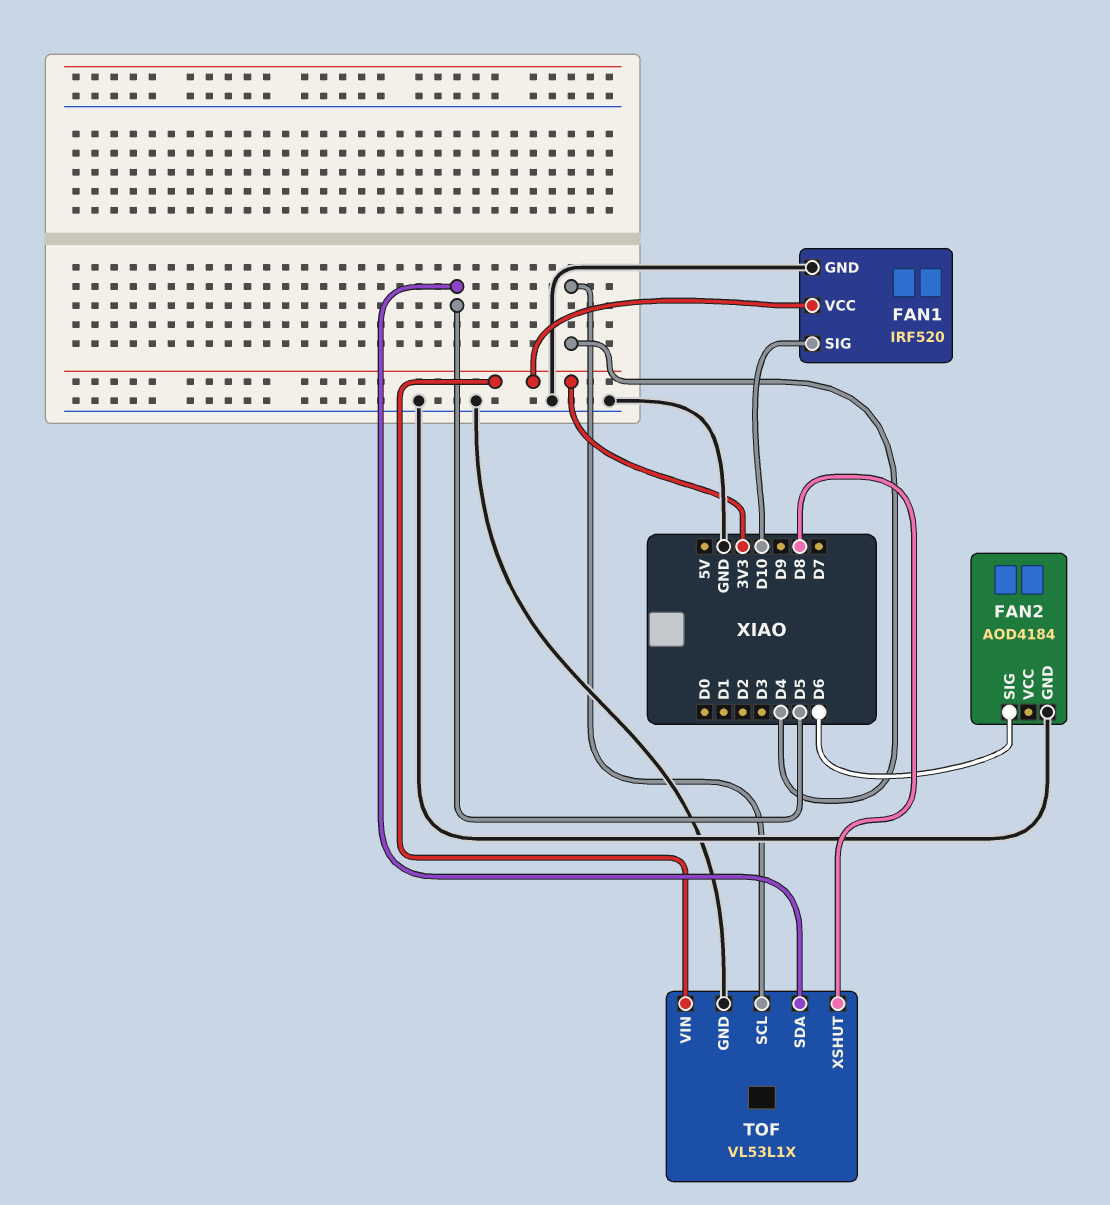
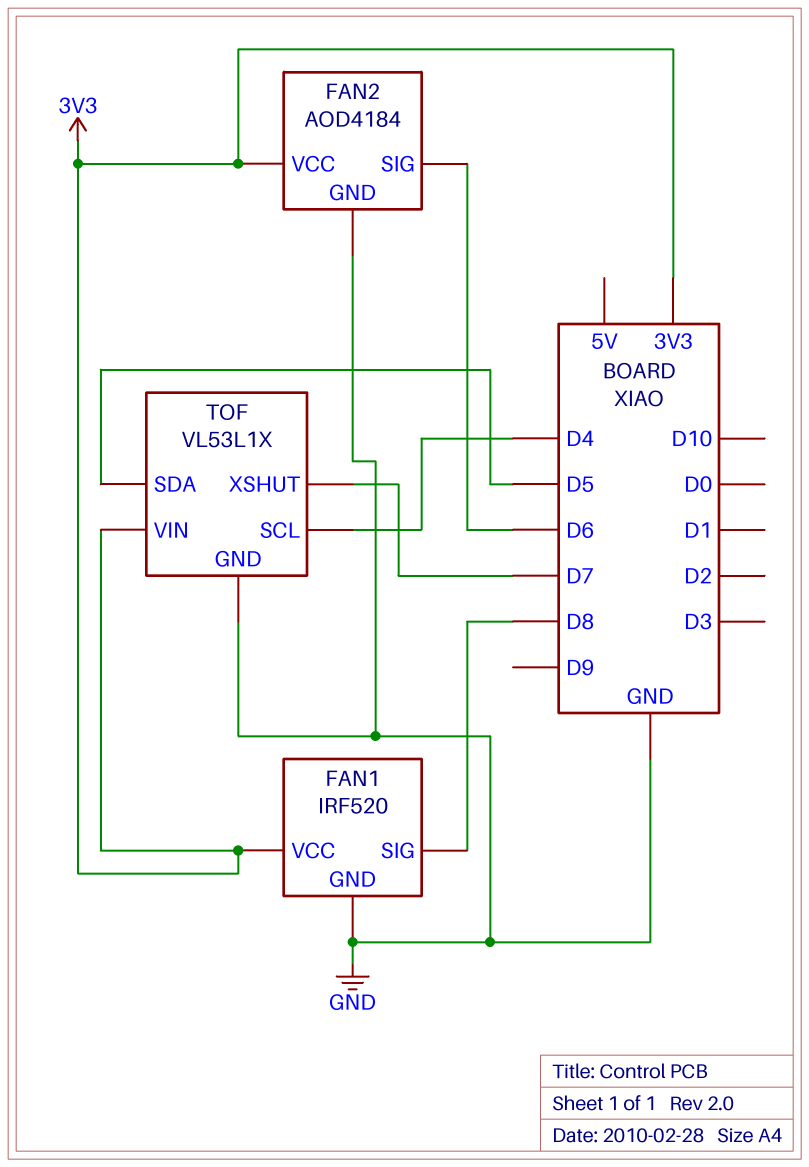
FAN1 pin SIG: D10 -> D8
FAN2 pin VCC: none -> 3V3
TOF pin XSHUT: D8 -> D7

